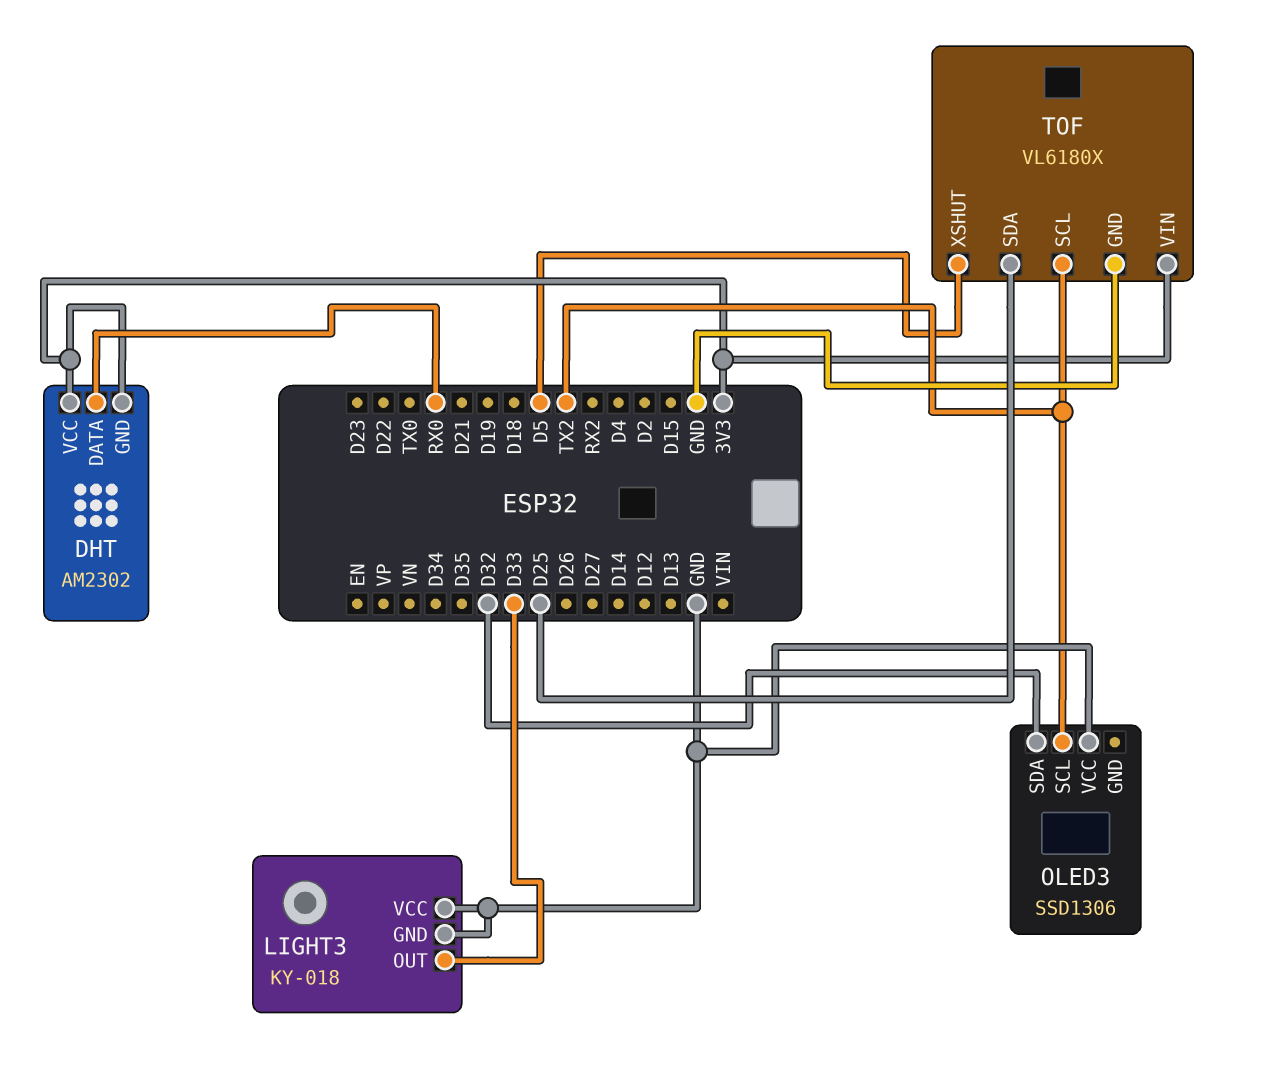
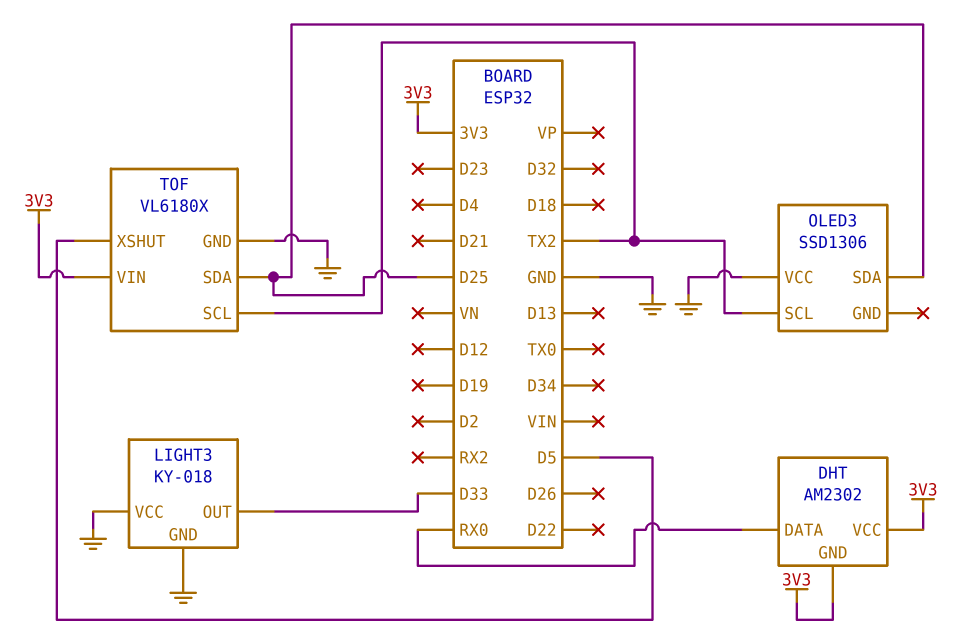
OLED3 pin SDA: D32 -> D25

